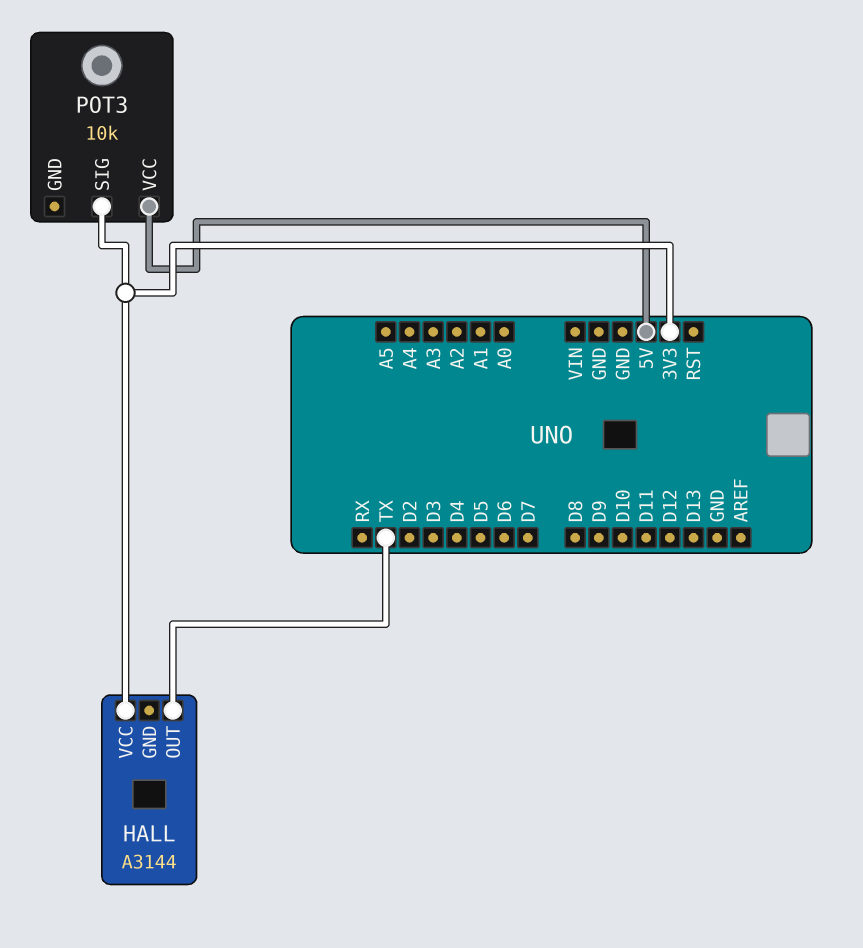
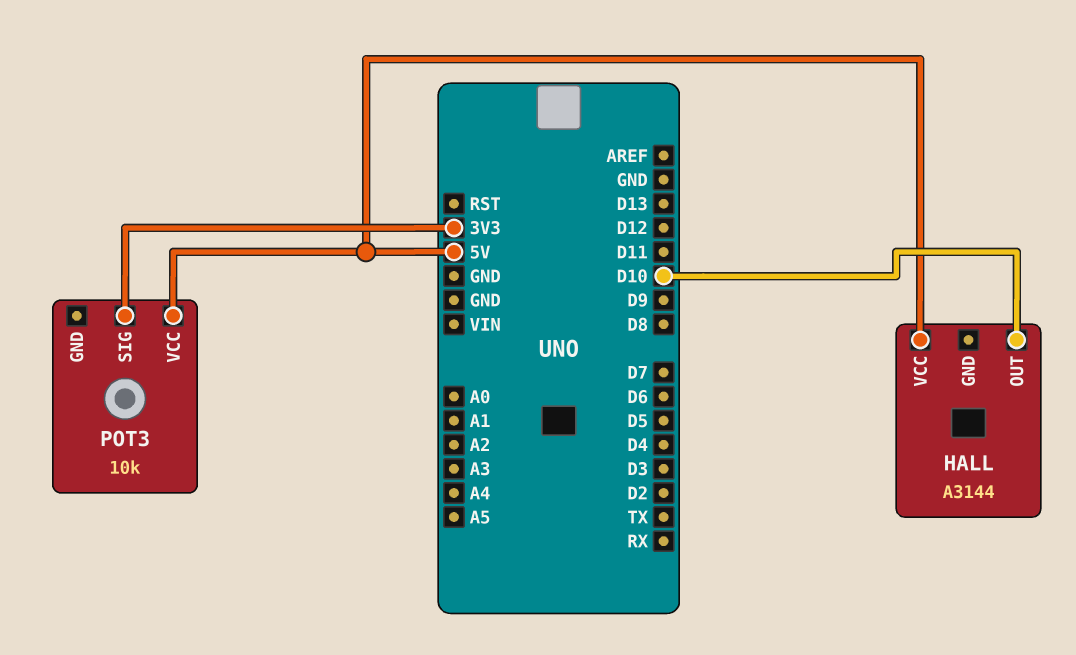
HALL pin OUT: TX -> D10
HALL pin VCC: 3V3 -> 5V

